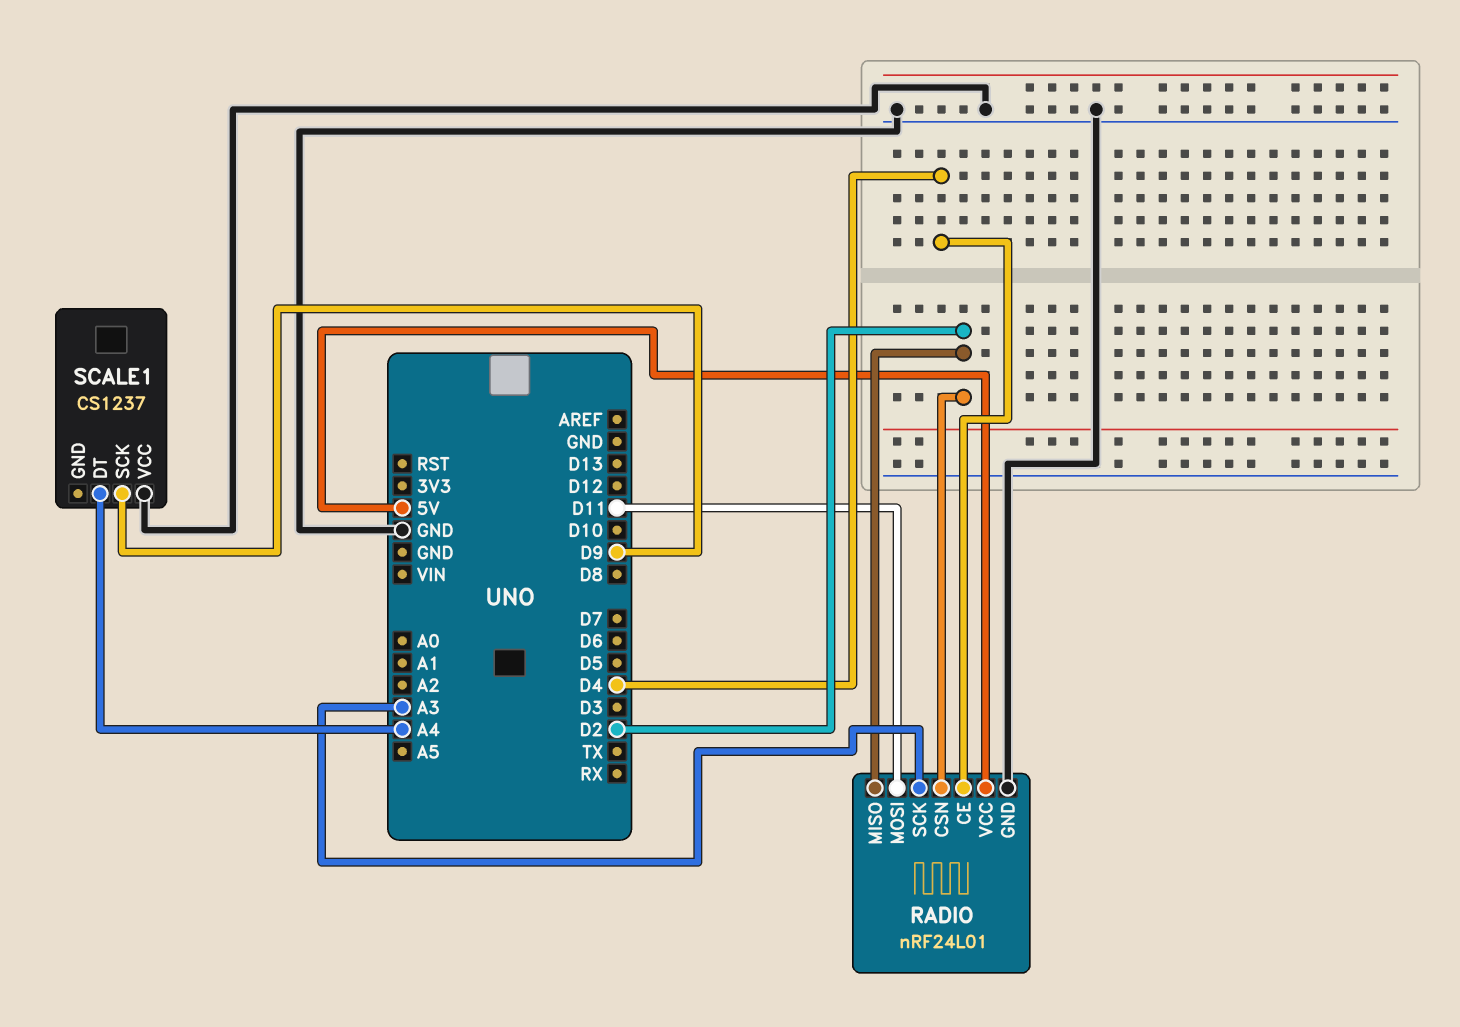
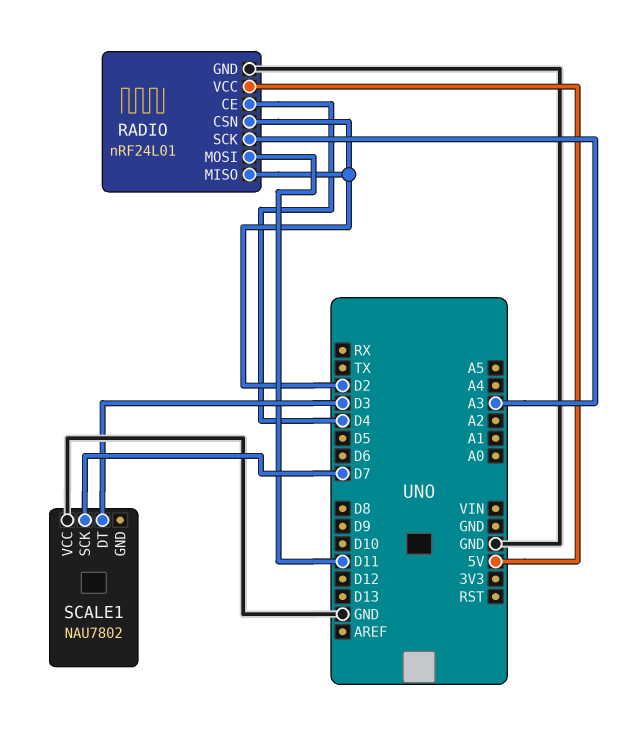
SCALE1: CS1237 -> NAU7802
SCALE1 pin DT: A4 -> D3
SCALE1 pin SCK: D9 -> D7

